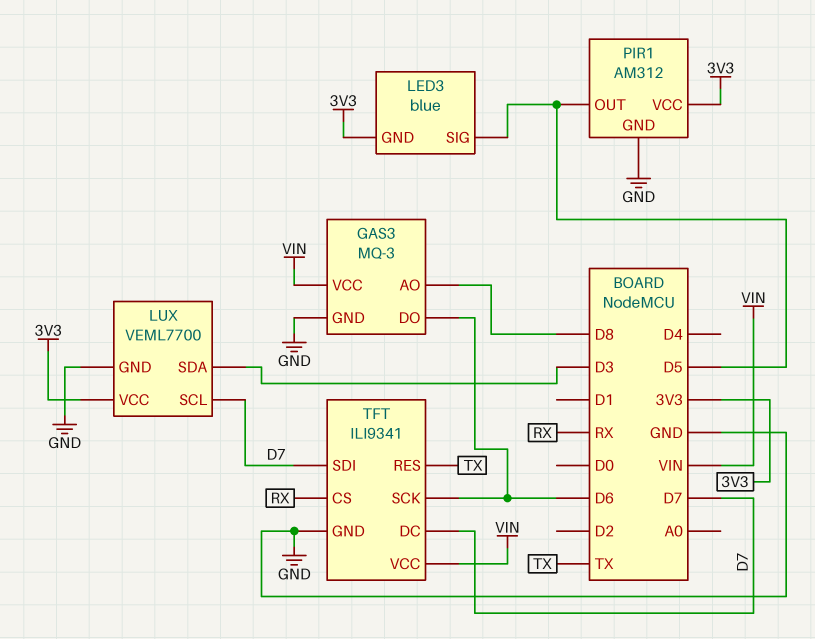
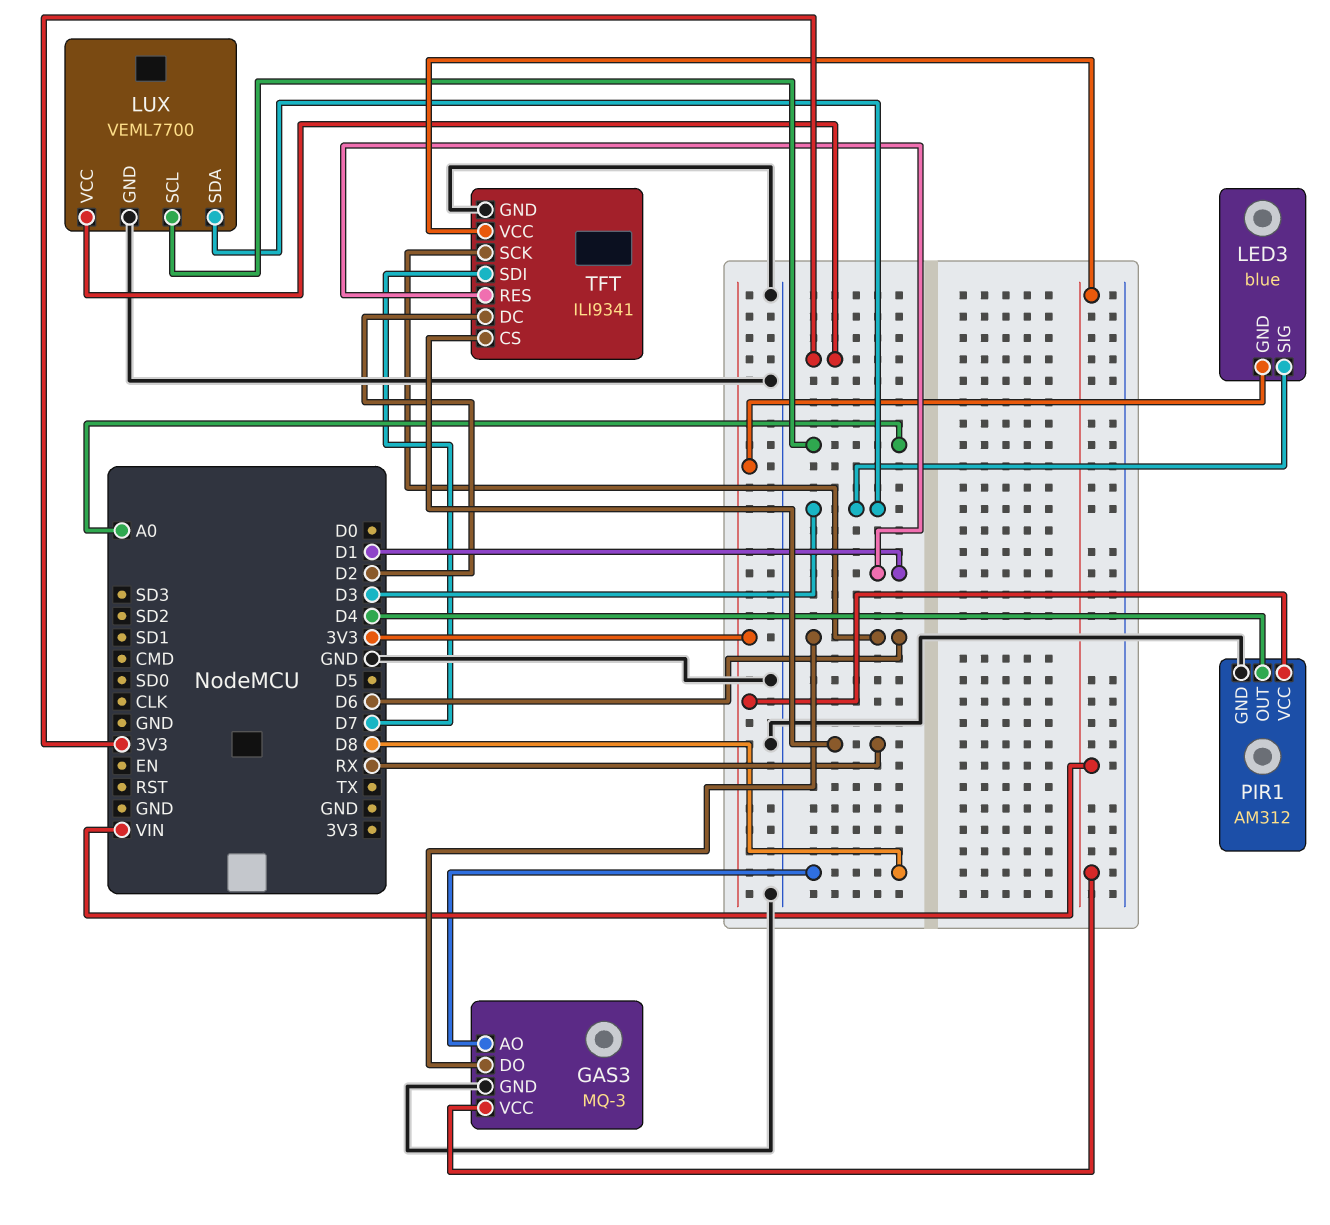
LED3 pin SIG: D5 -> D3
LUX pin SCL: D7 -> A0
PIR1 pin OUT: D5 -> D4
TFT pin DC: D7 -> D2
TFT pin RES: TX -> D1

